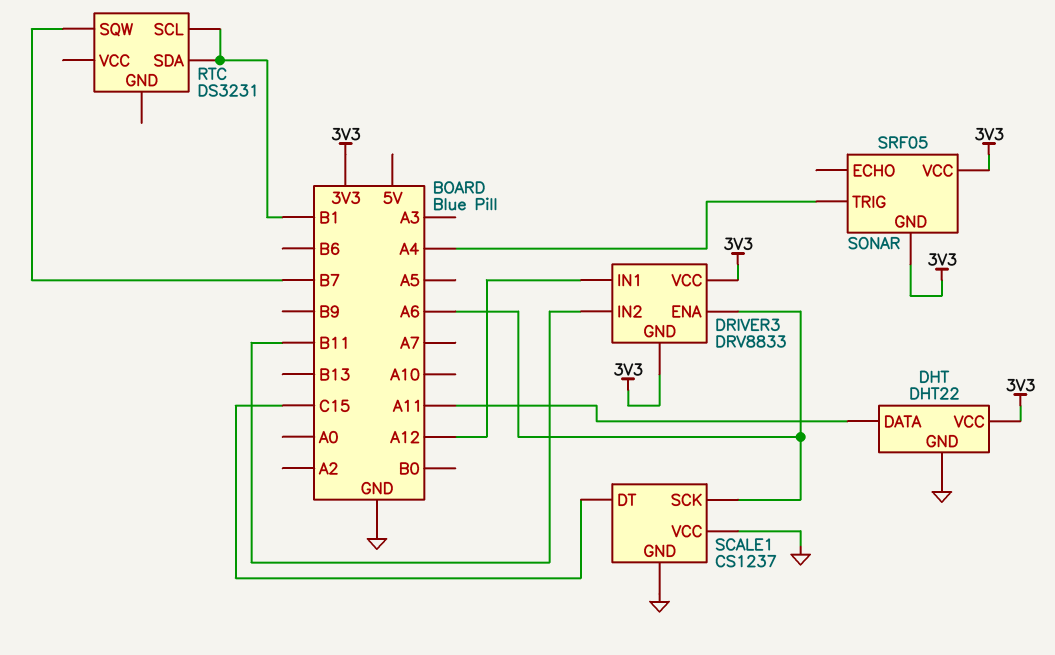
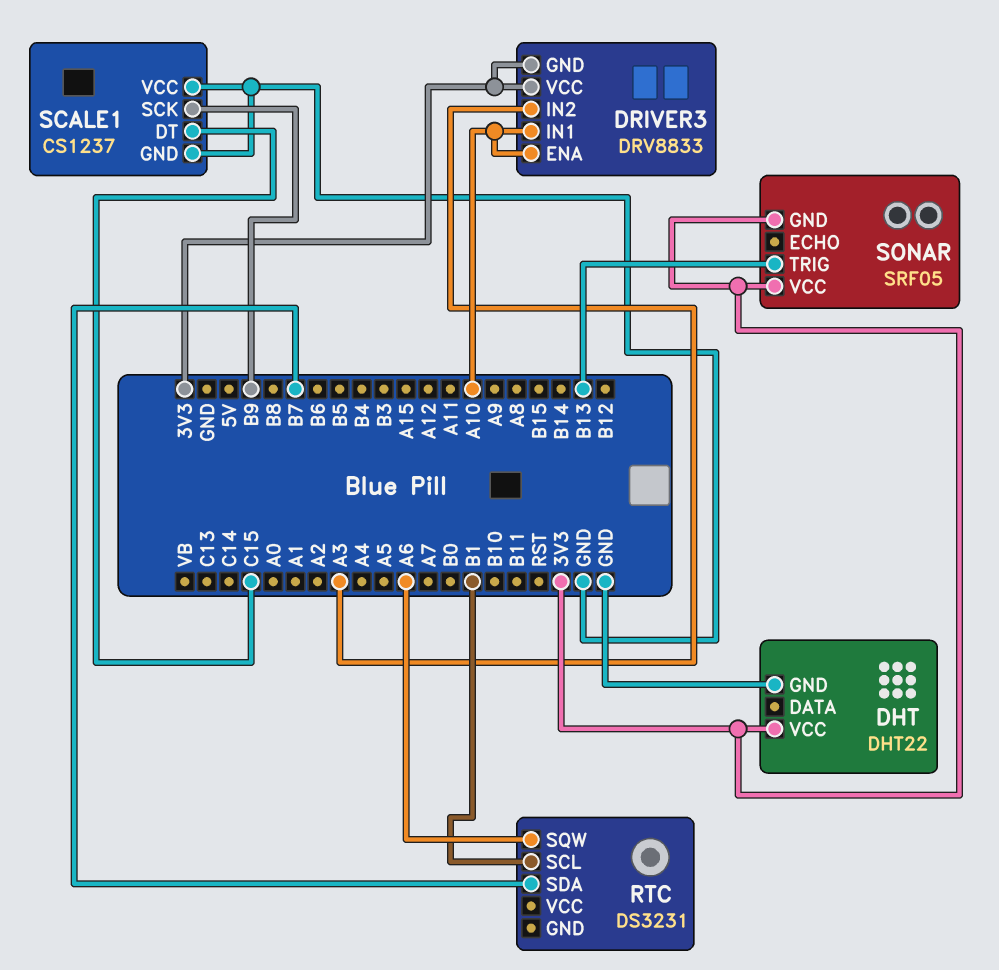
DHT pin DATA: A11 -> none
DRIVER3 pin ENA: A6 -> A10
DRIVER3 pin IN1: A12 -> A10
DRIVER3 pin IN2: B11 -> A3
RTC pin SDA: B1 -> B7
RTC pin SQW: B7 -> A6
SCALE1 pin SCK: A6 -> B9
SONAR pin TRIG: A4 -> B13

